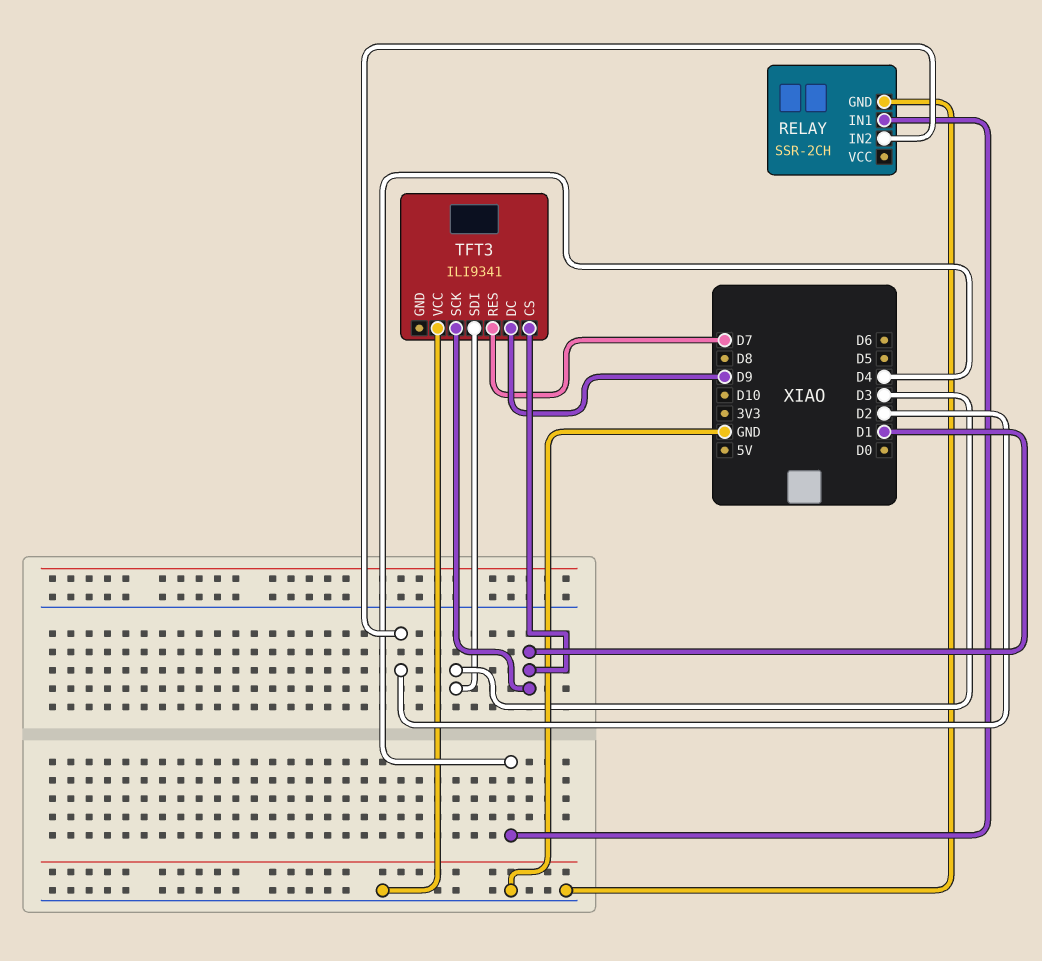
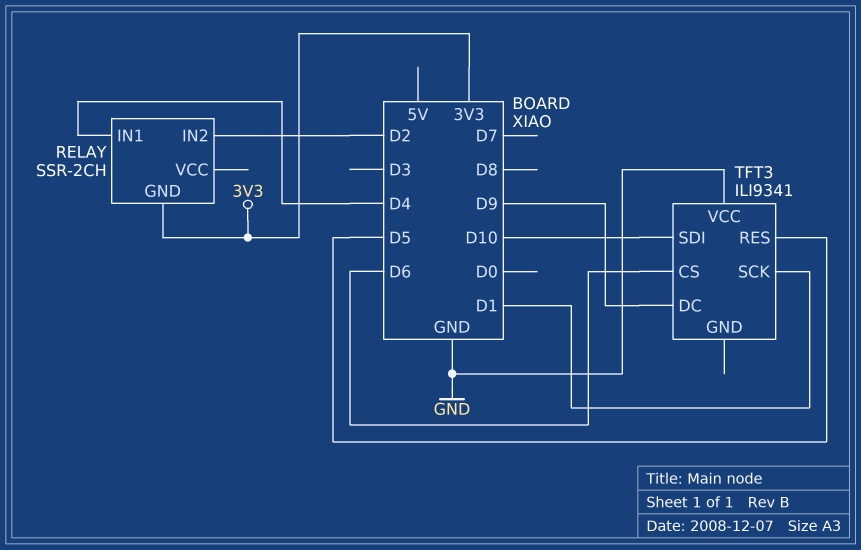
RELAY pin GND: GND -> 3V3
TFT3 pin CS: D1 -> D6
TFT3 pin RES: D7 -> D5
TFT3 pin SDI: D3 -> D10

